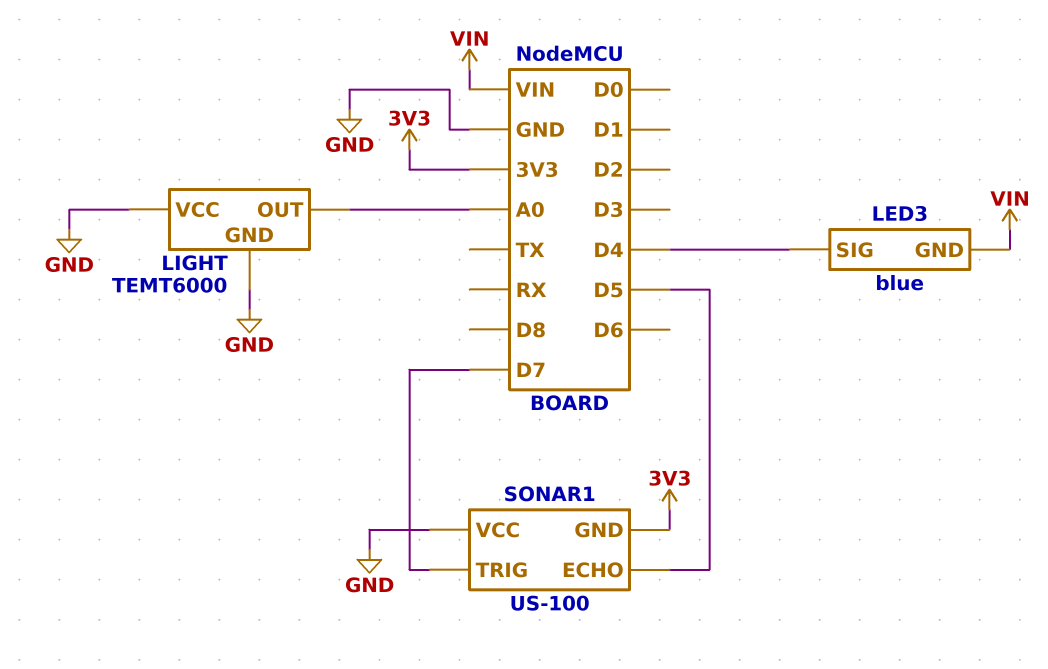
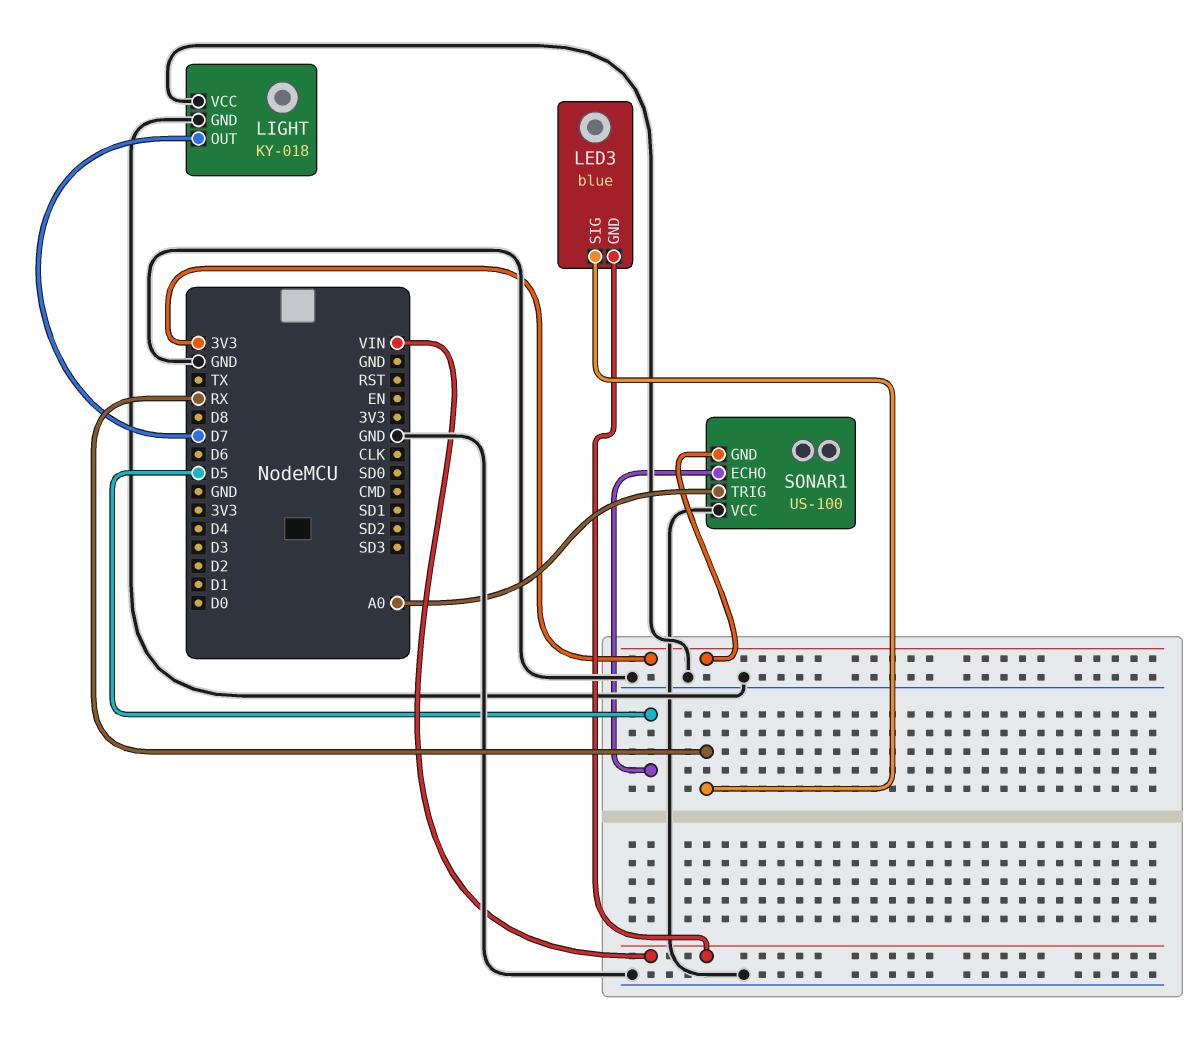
LED3 pin SIG: D4 -> RX
LIGHT: TEMT6000 -> KY-018
LIGHT pin OUT: A0 -> D7
SONAR1 pin TRIG: D7 -> A0

